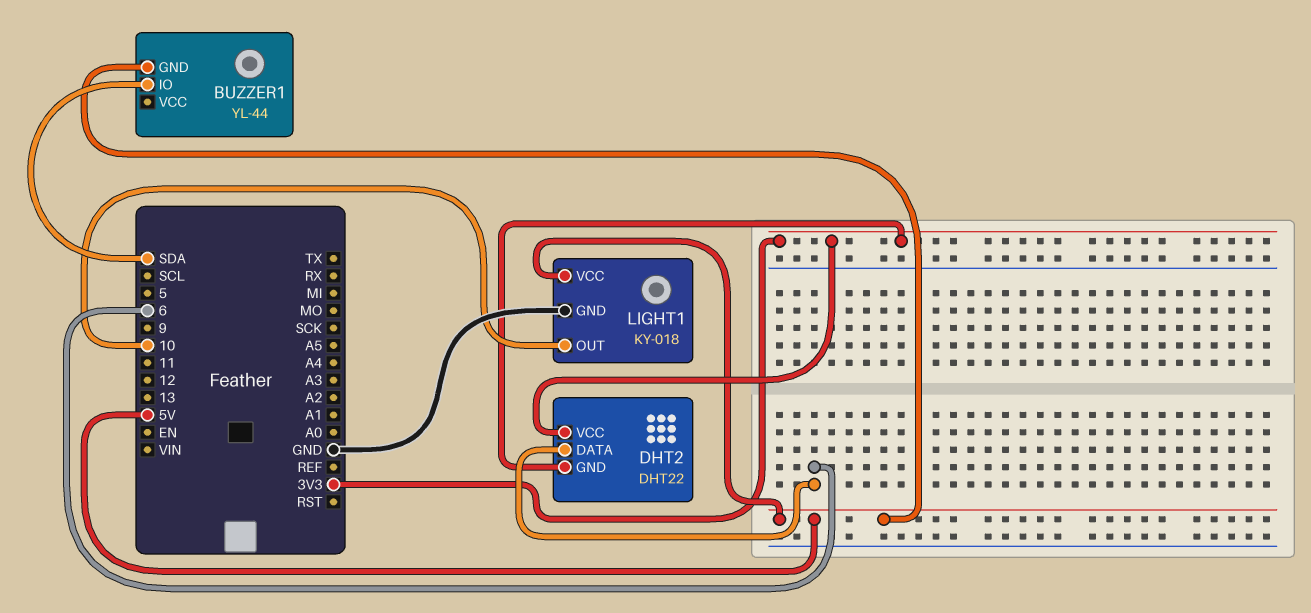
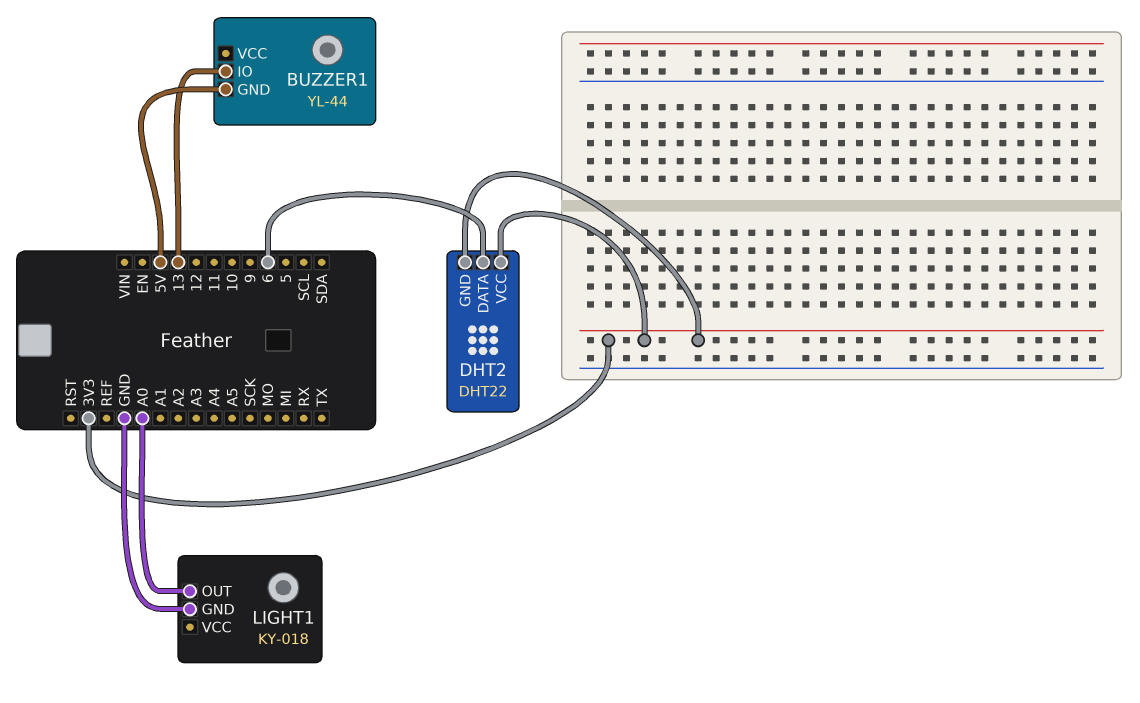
BUZZER1 pin IO: SDA -> 13
LIGHT1 pin OUT: 10 -> A0
LIGHT1 pin VCC: 5V -> none

